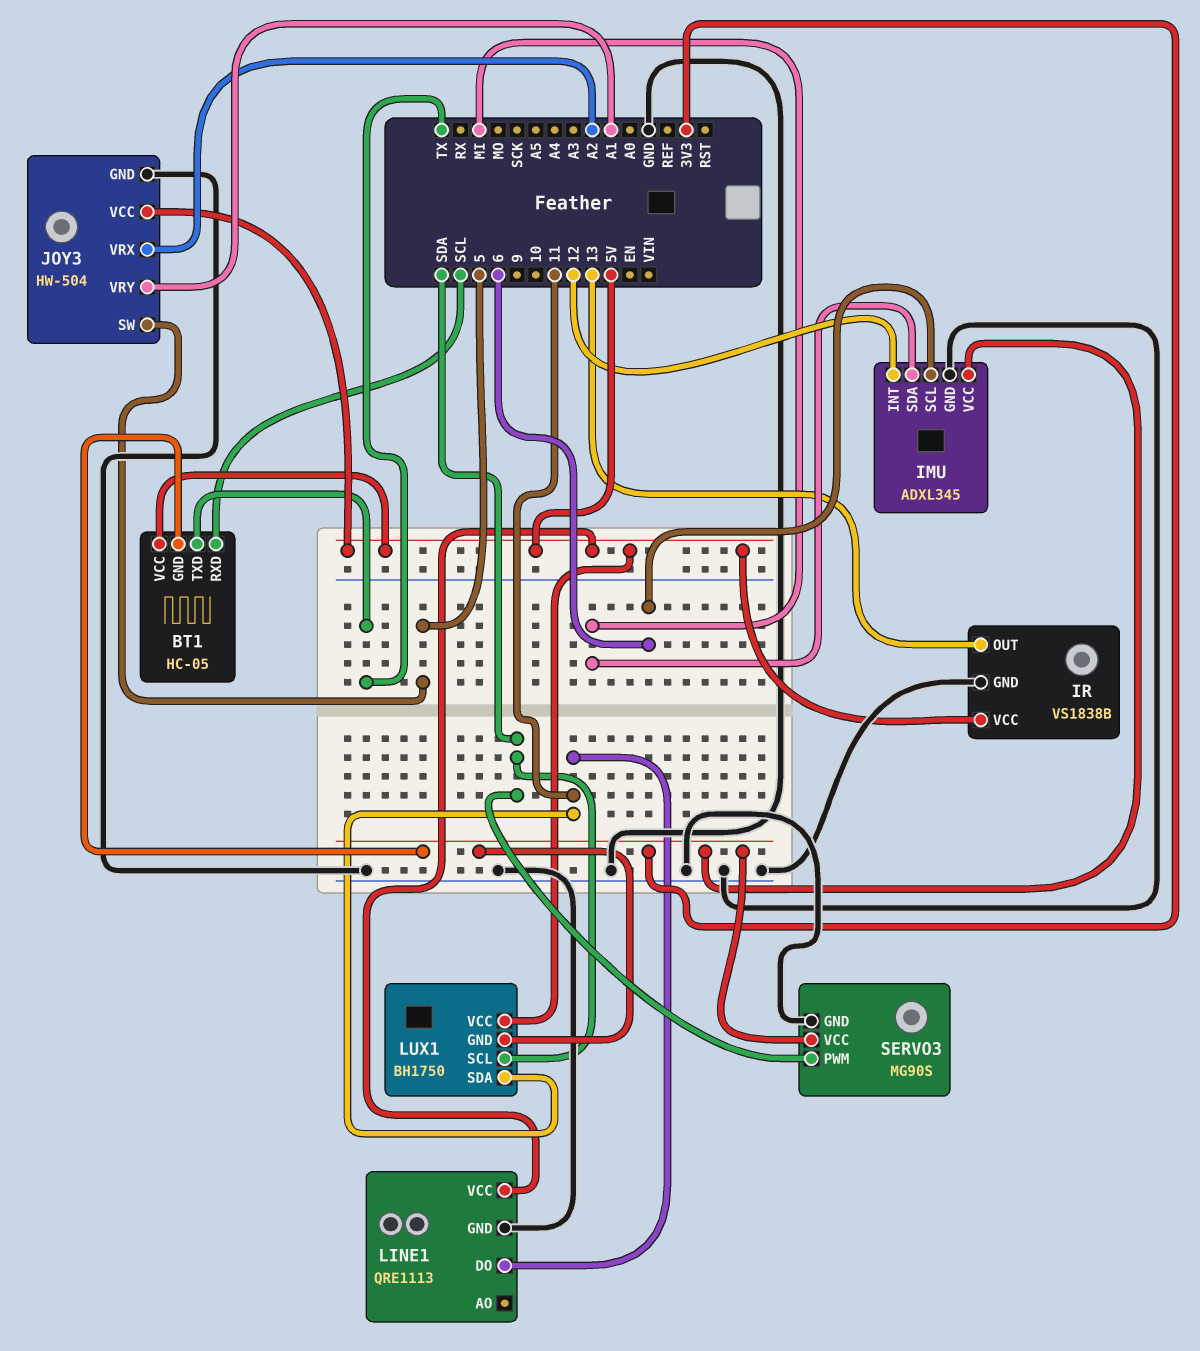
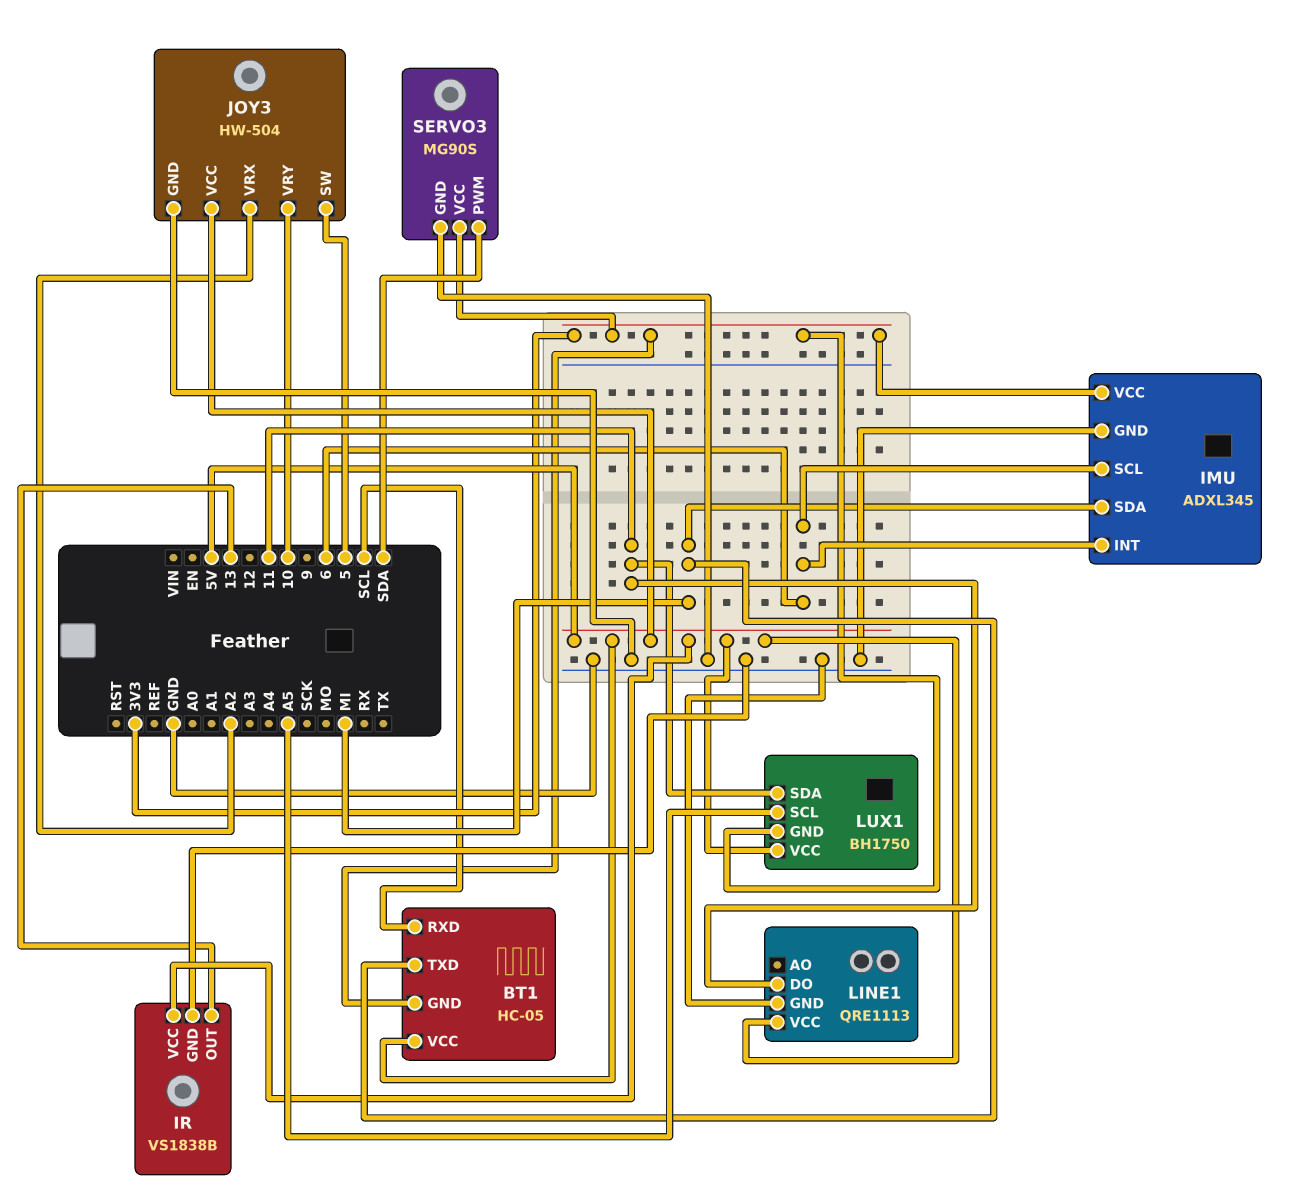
BT1 pin TXD: TX -> MI
IMU pin INT: 12 -> 6
JOY3 pin VRY: A1 -> 10
LUX1 pin SCL: SDA -> A5

